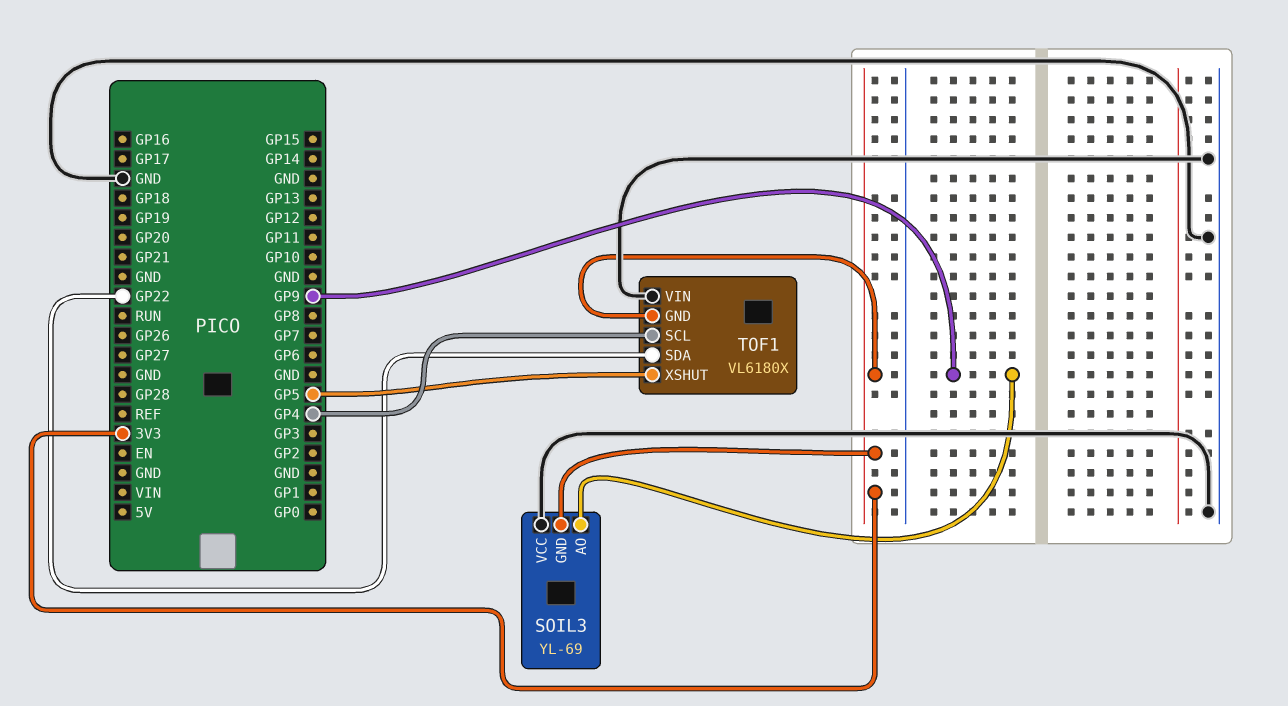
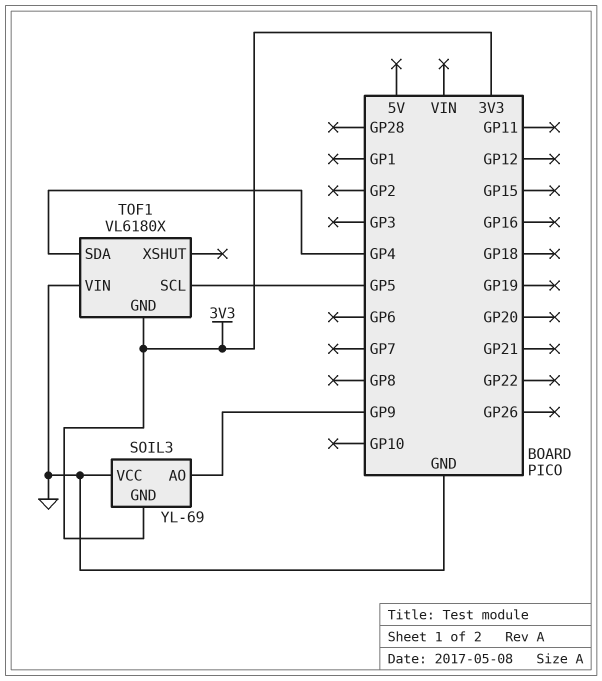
TOF1 pin SCL: GP4 -> GP5
TOF1 pin SDA: GP22 -> GP4
TOF1 pin XSHUT: GP5 -> none

